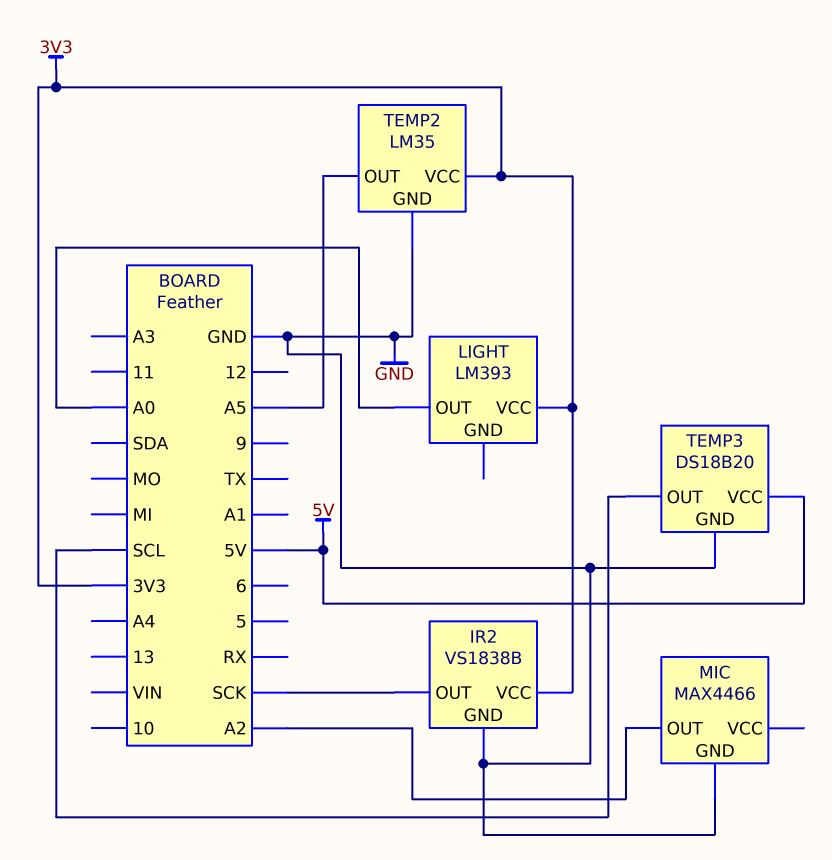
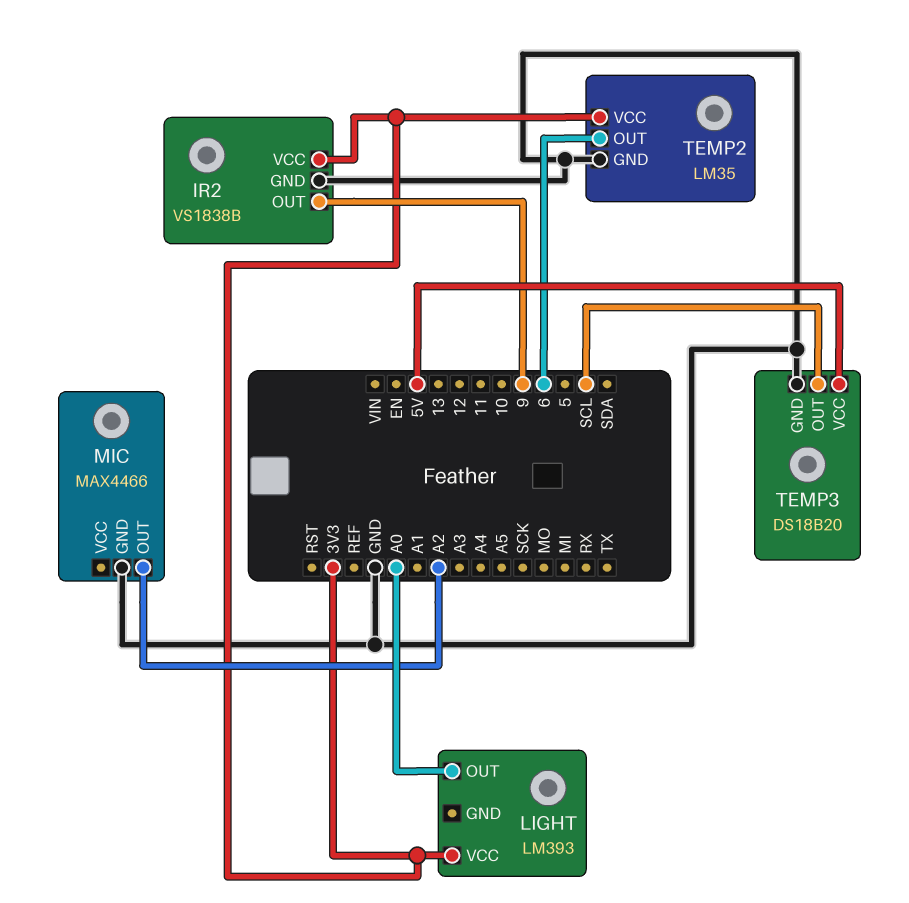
IR2 pin OUT: SCK -> 9
TEMP2 pin OUT: A5 -> 6

